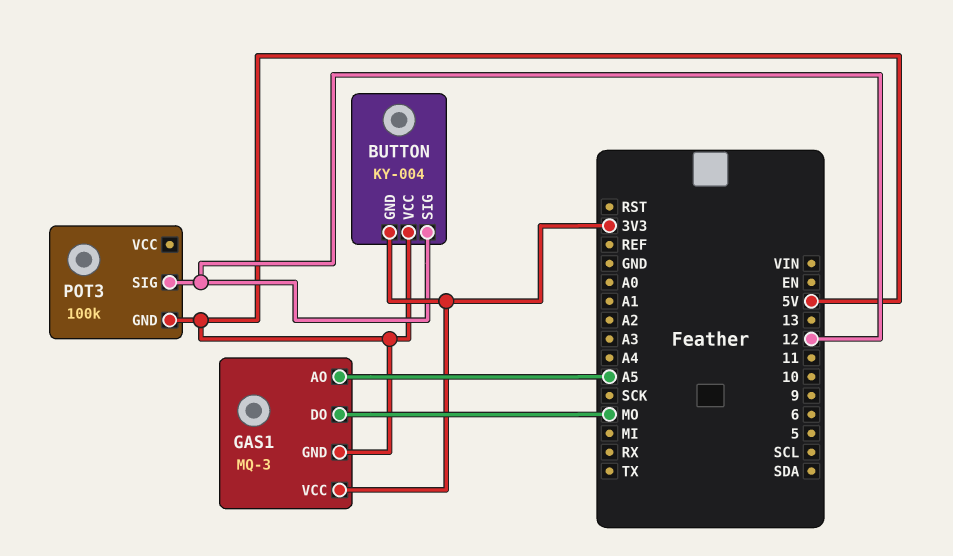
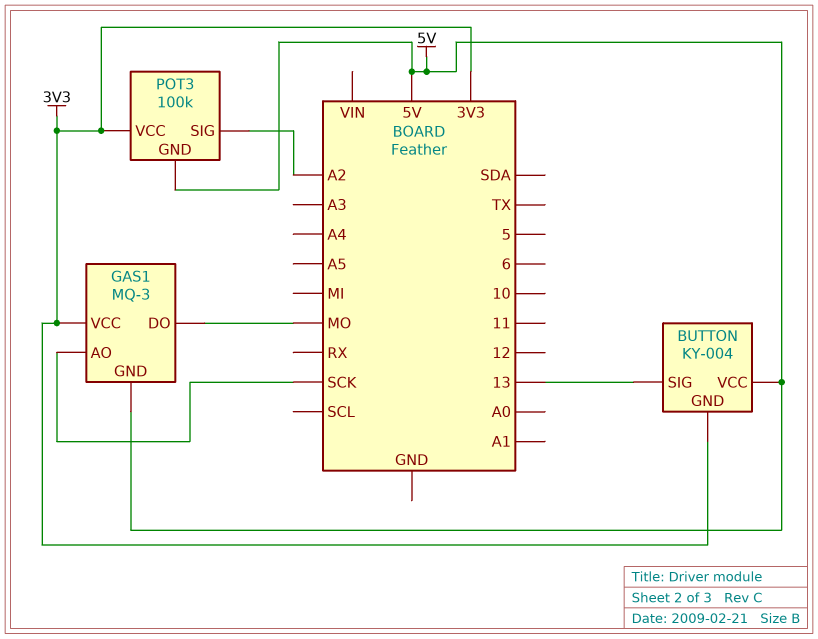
BUTTON pin SIG: 12 -> 13
GAS1 pin AO: A5 -> SCK
POT3 pin SIG: 12 -> A2
POT3 pin VCC: none -> 3V3

